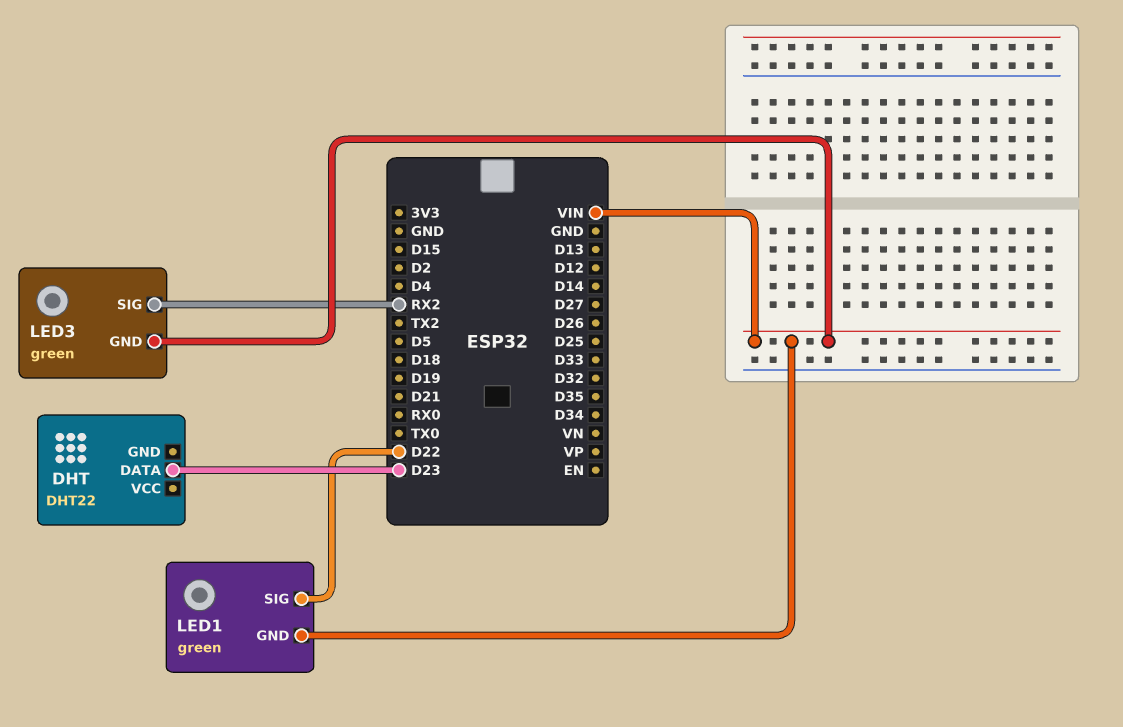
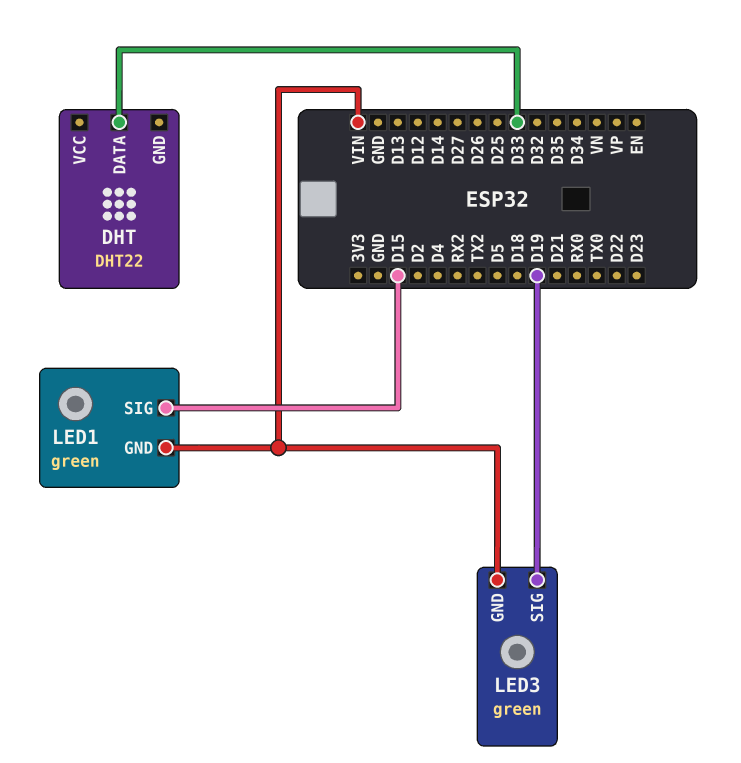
DHT pin DATA: D23 -> D33
LED1 pin SIG: D22 -> D15
LED3 pin SIG: RX2 -> D19

